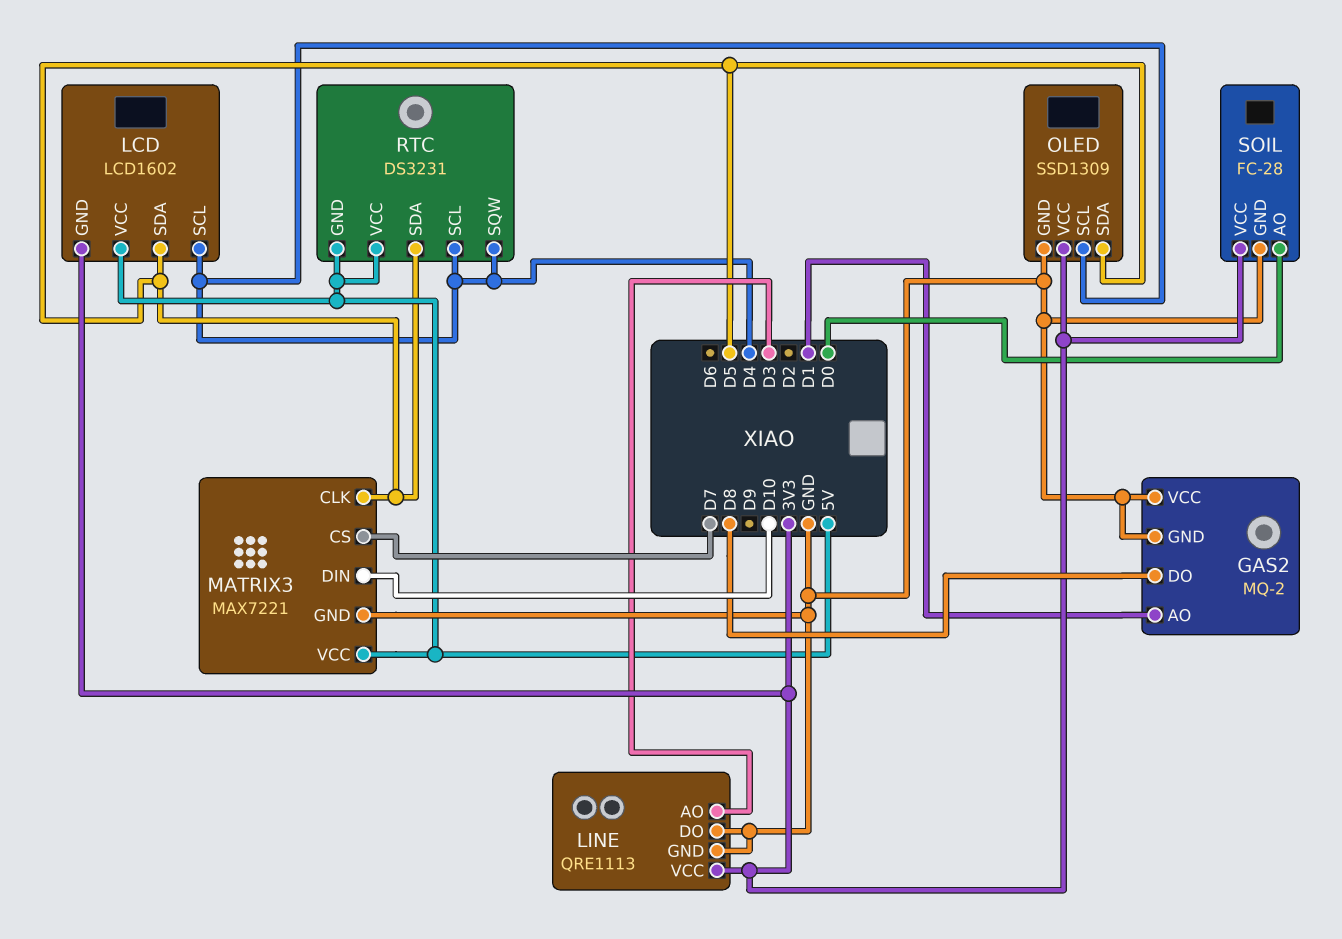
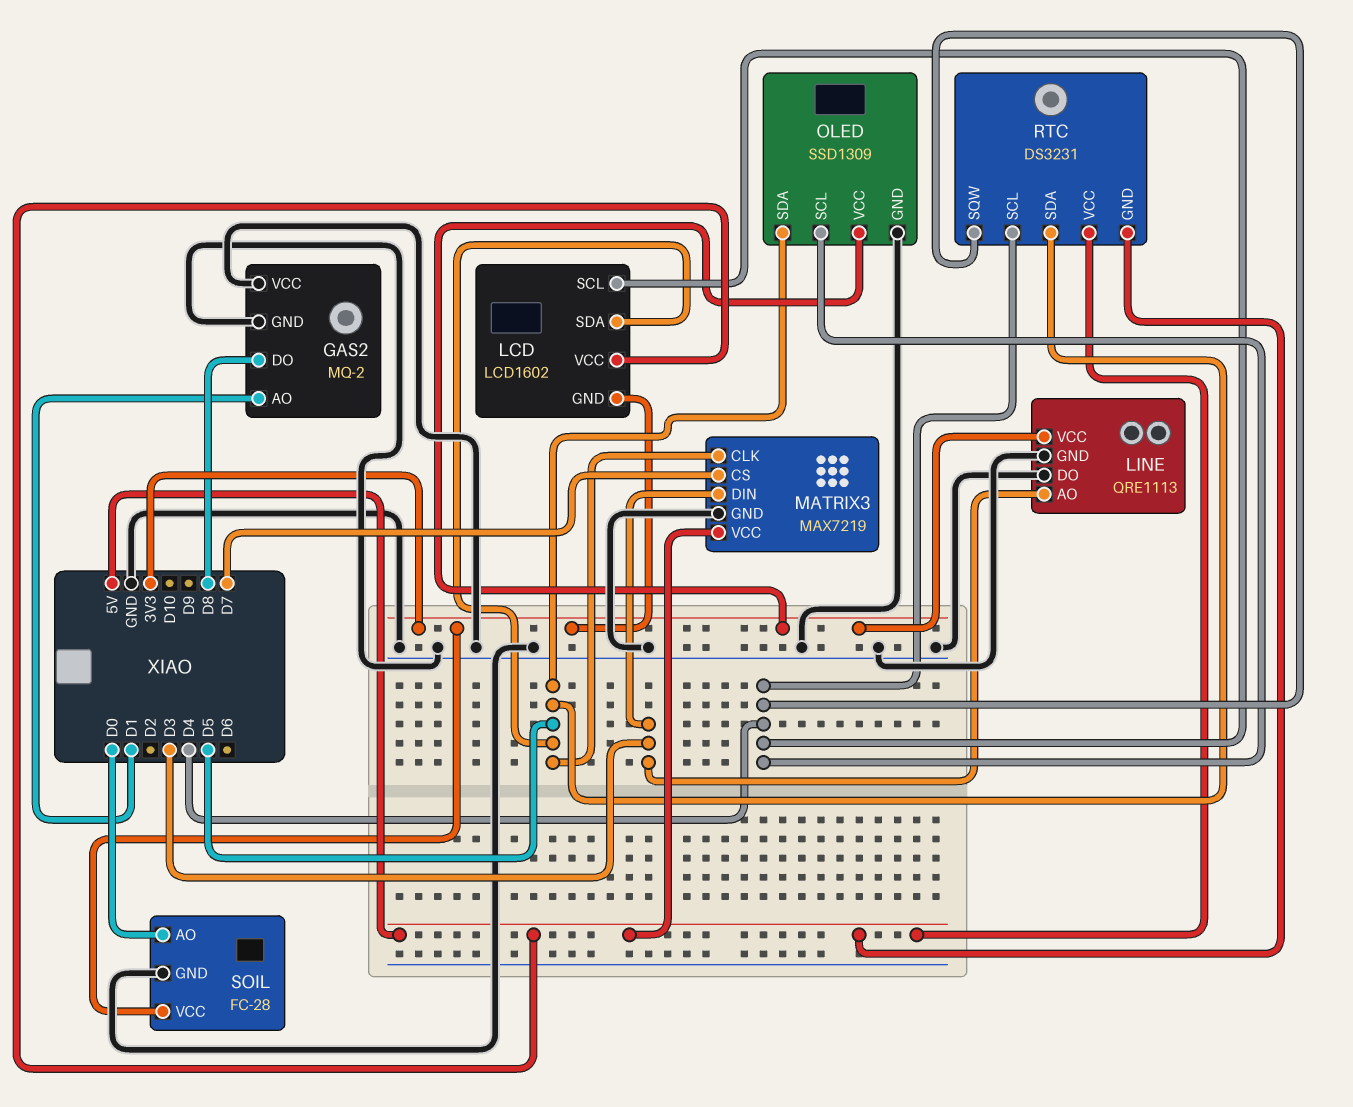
MATRIX3: MAX7221 -> MAX7219
MATRIX3 pin DIN: D10 -> D3

